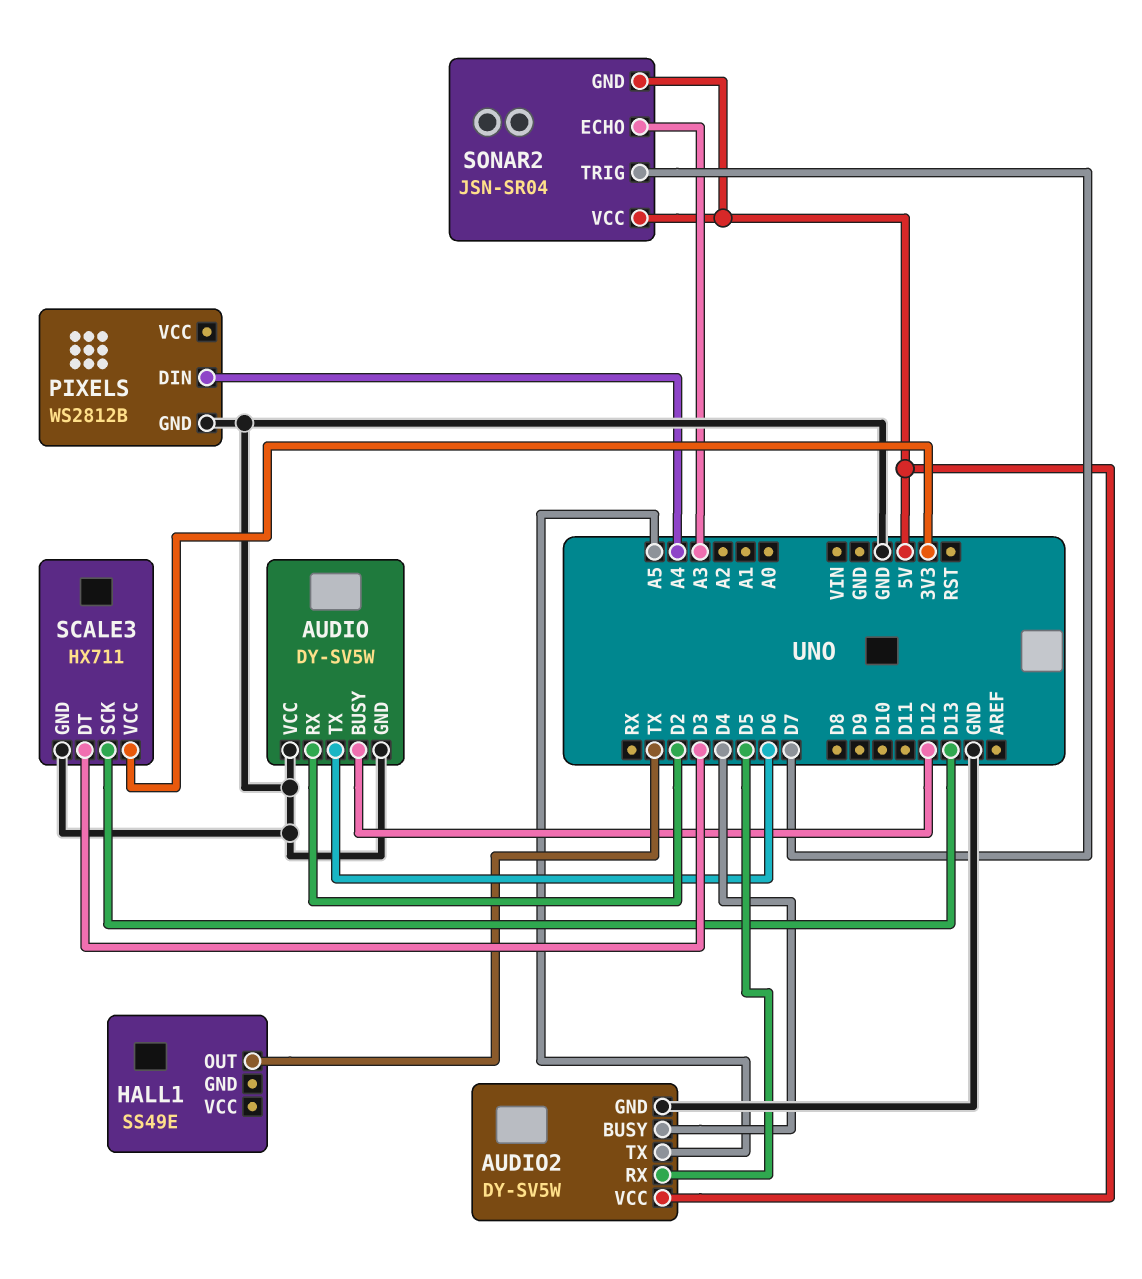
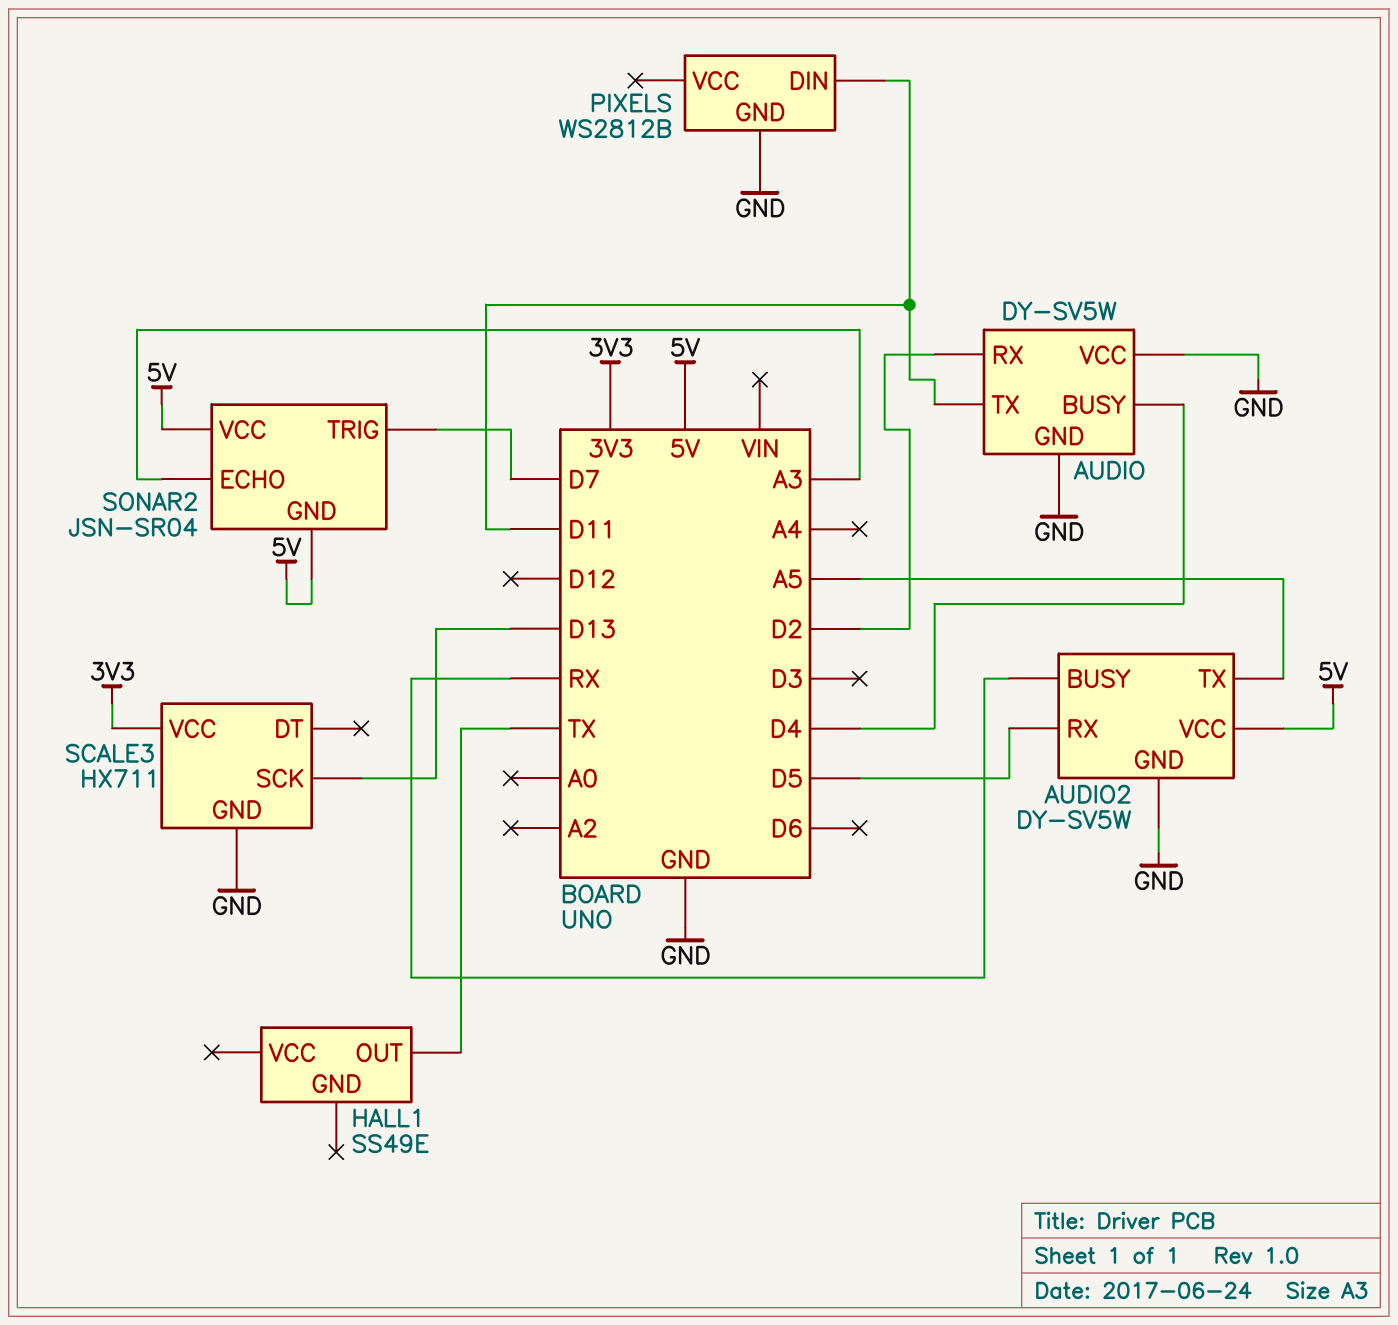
AUDIO pin BUSY: D12 -> D4
AUDIO pin TX: D6 -> D11
AUDIO2 pin BUSY: D4 -> RX
PIXELS pin DIN: A4 -> D11
SCALE3 pin DT: D3 -> none

